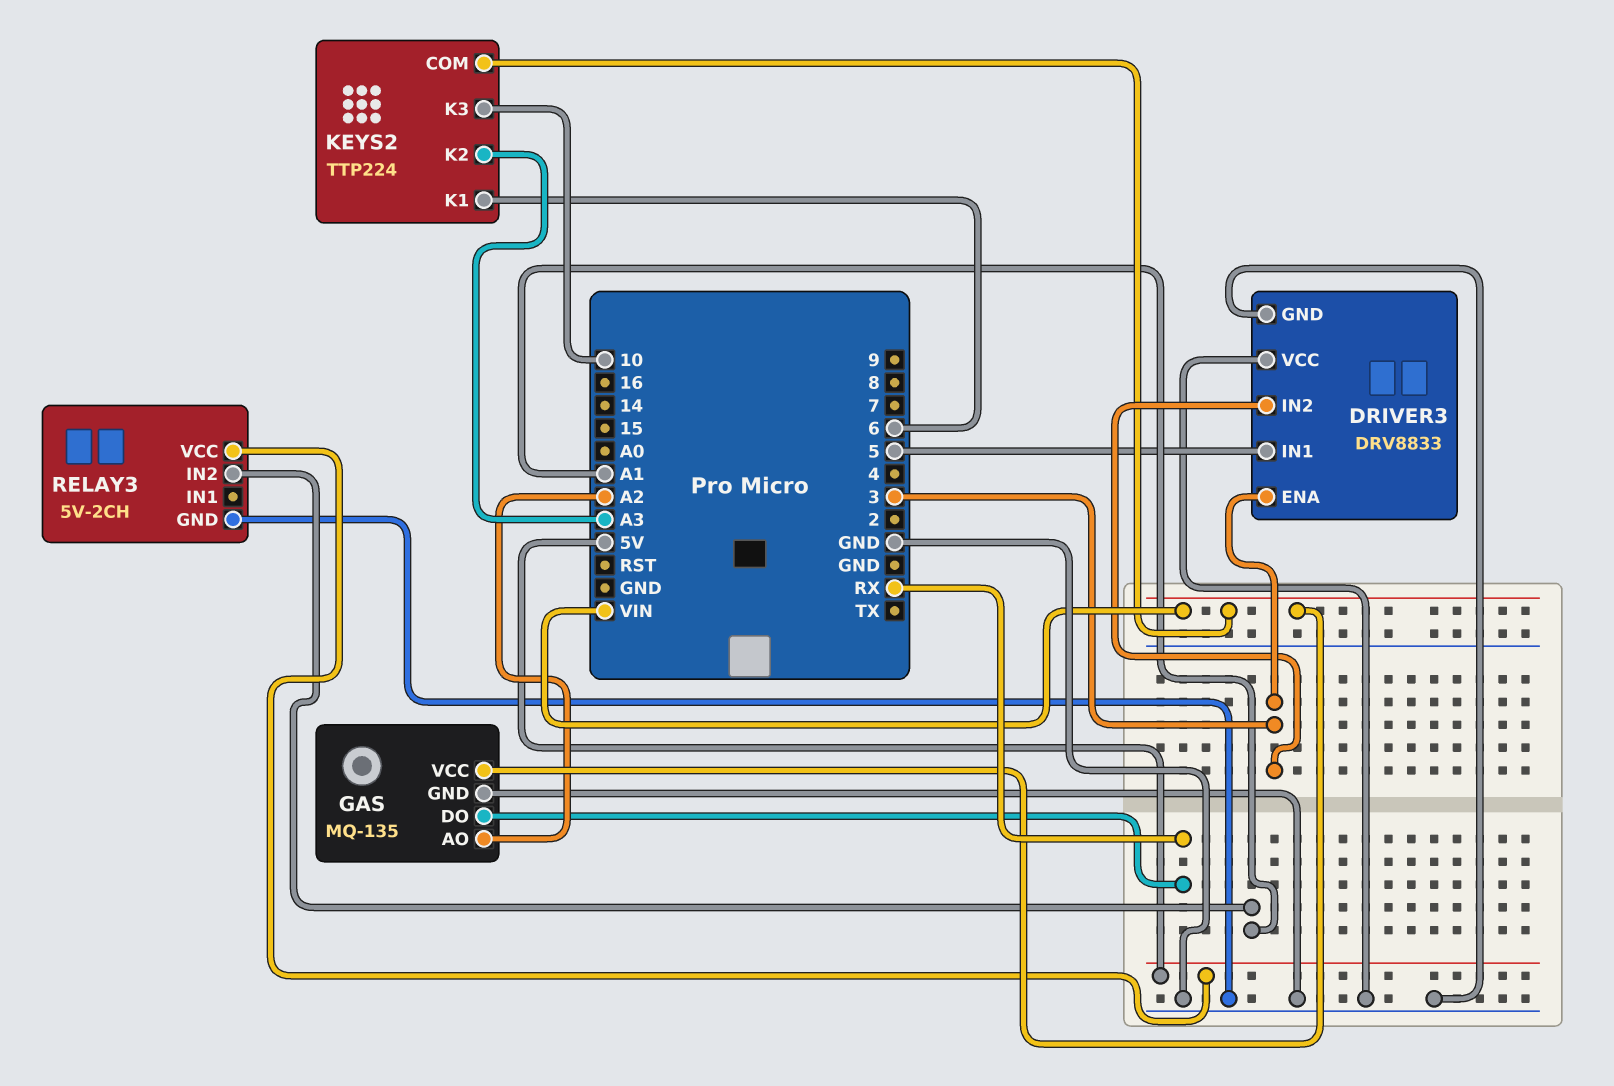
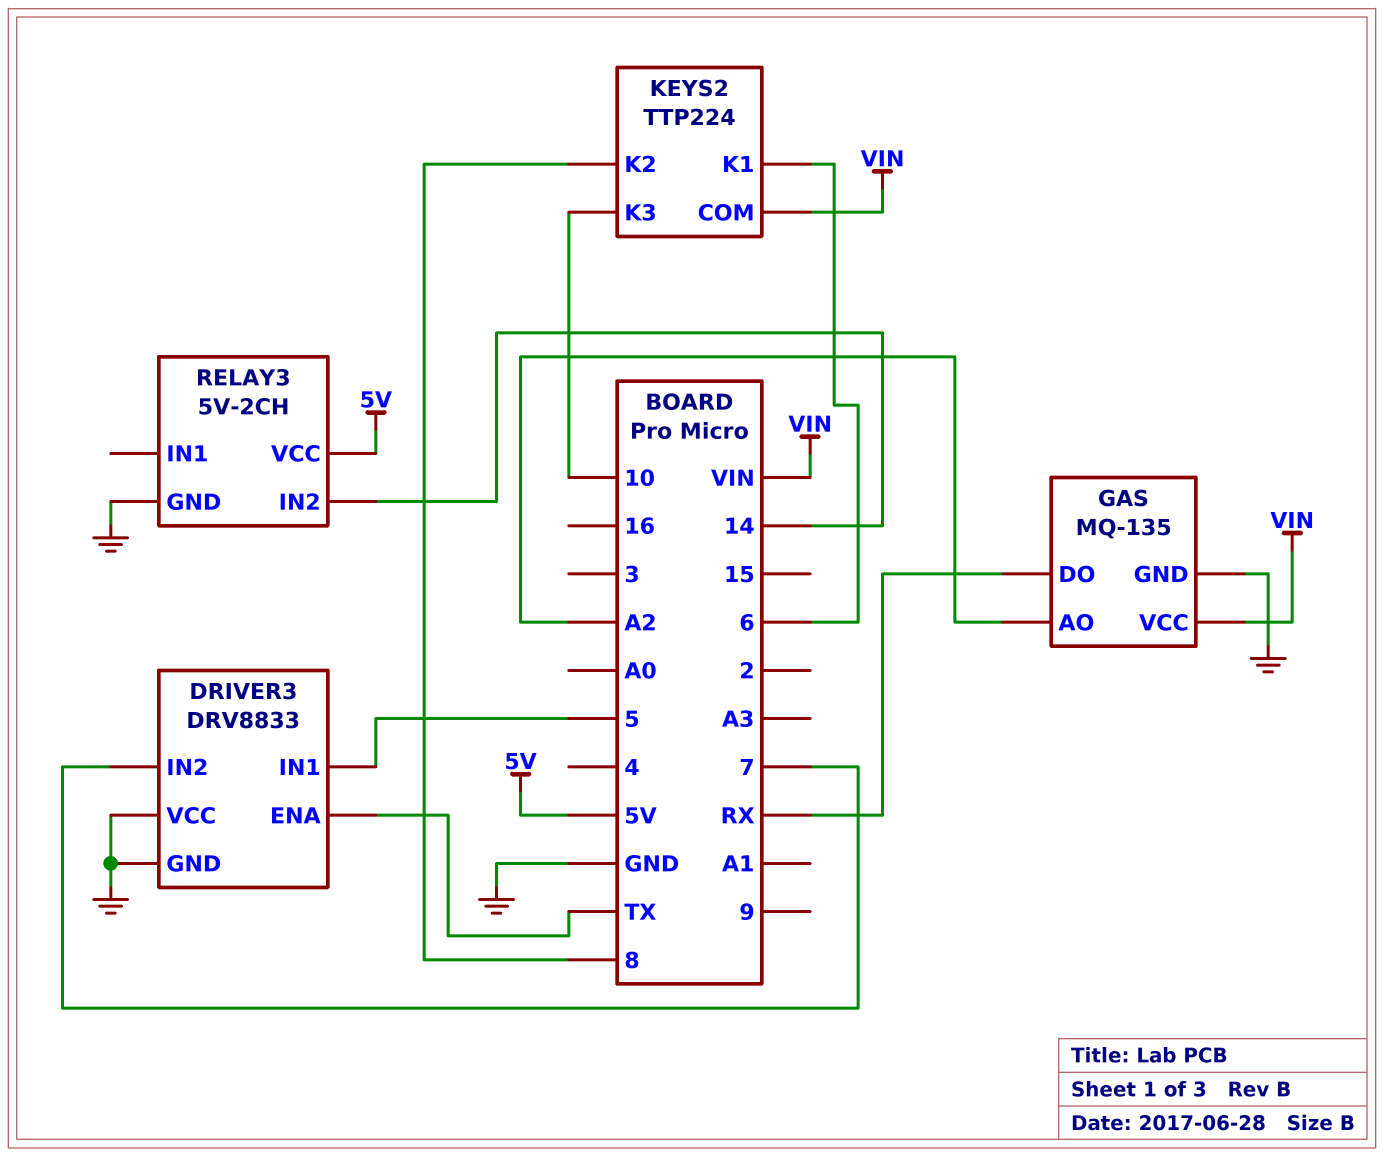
DRIVER3 pin ENA: 3 -> TX
DRIVER3 pin IN2: 3 -> 7
KEYS2 pin K2: A3 -> 8
RELAY3 pin IN2: A1 -> 14

